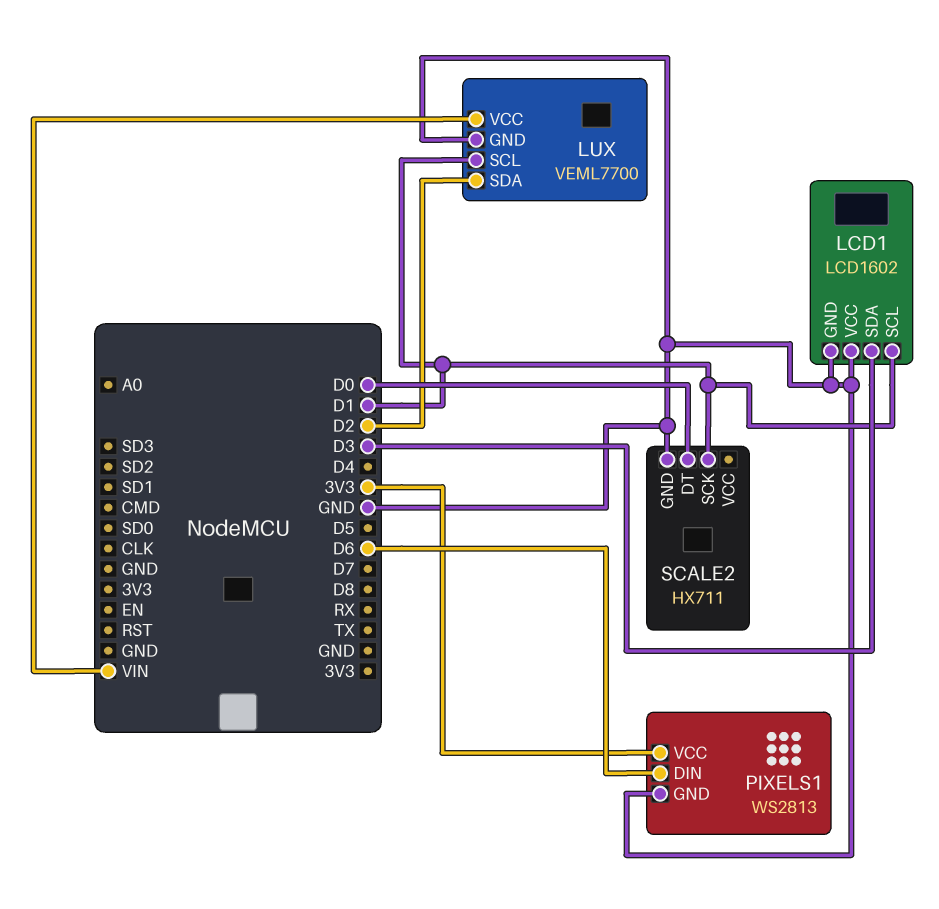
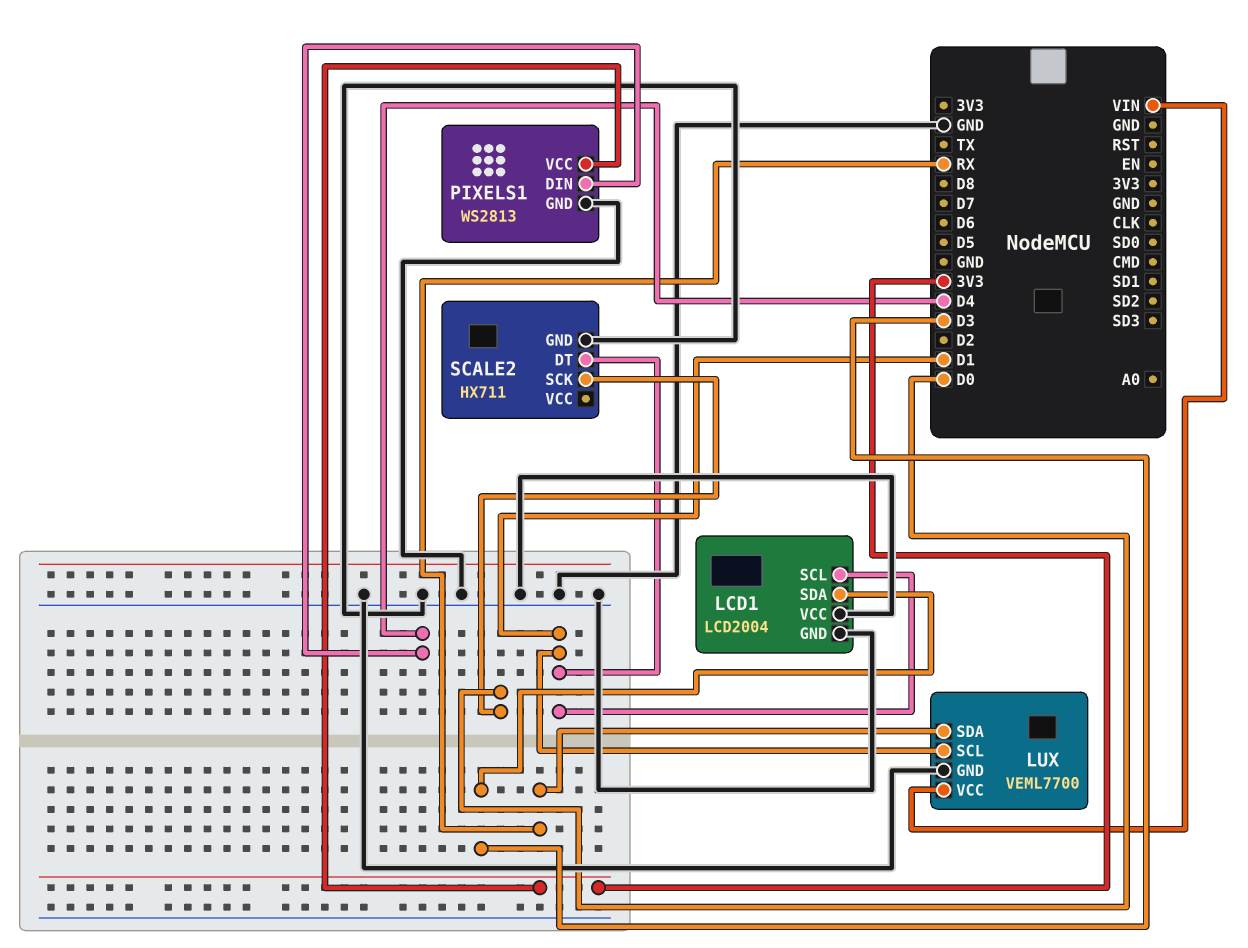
LCD1: LCD1602 -> LCD2004
LUX pin SDA: D2 -> RX
PIXELS1 pin DIN: D6 -> D4
SCALE2 pin DT: D0 -> D1
SCALE2 pin SCK: D1 -> D0

